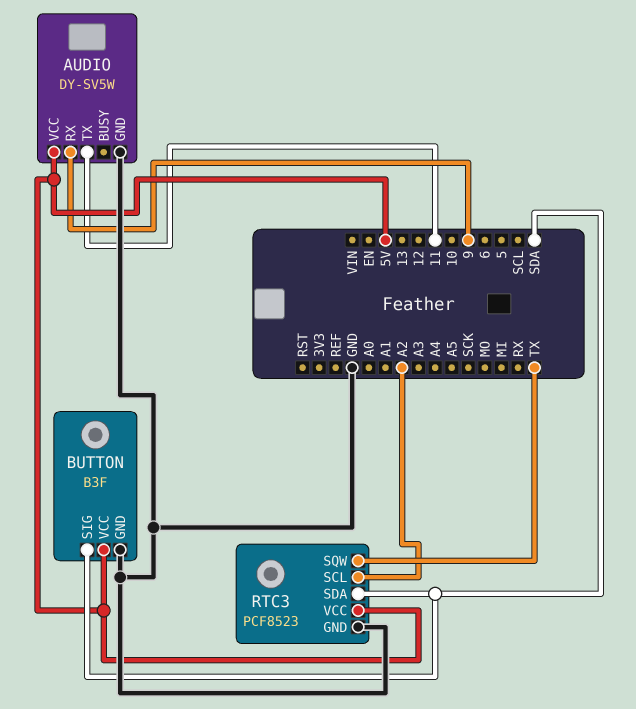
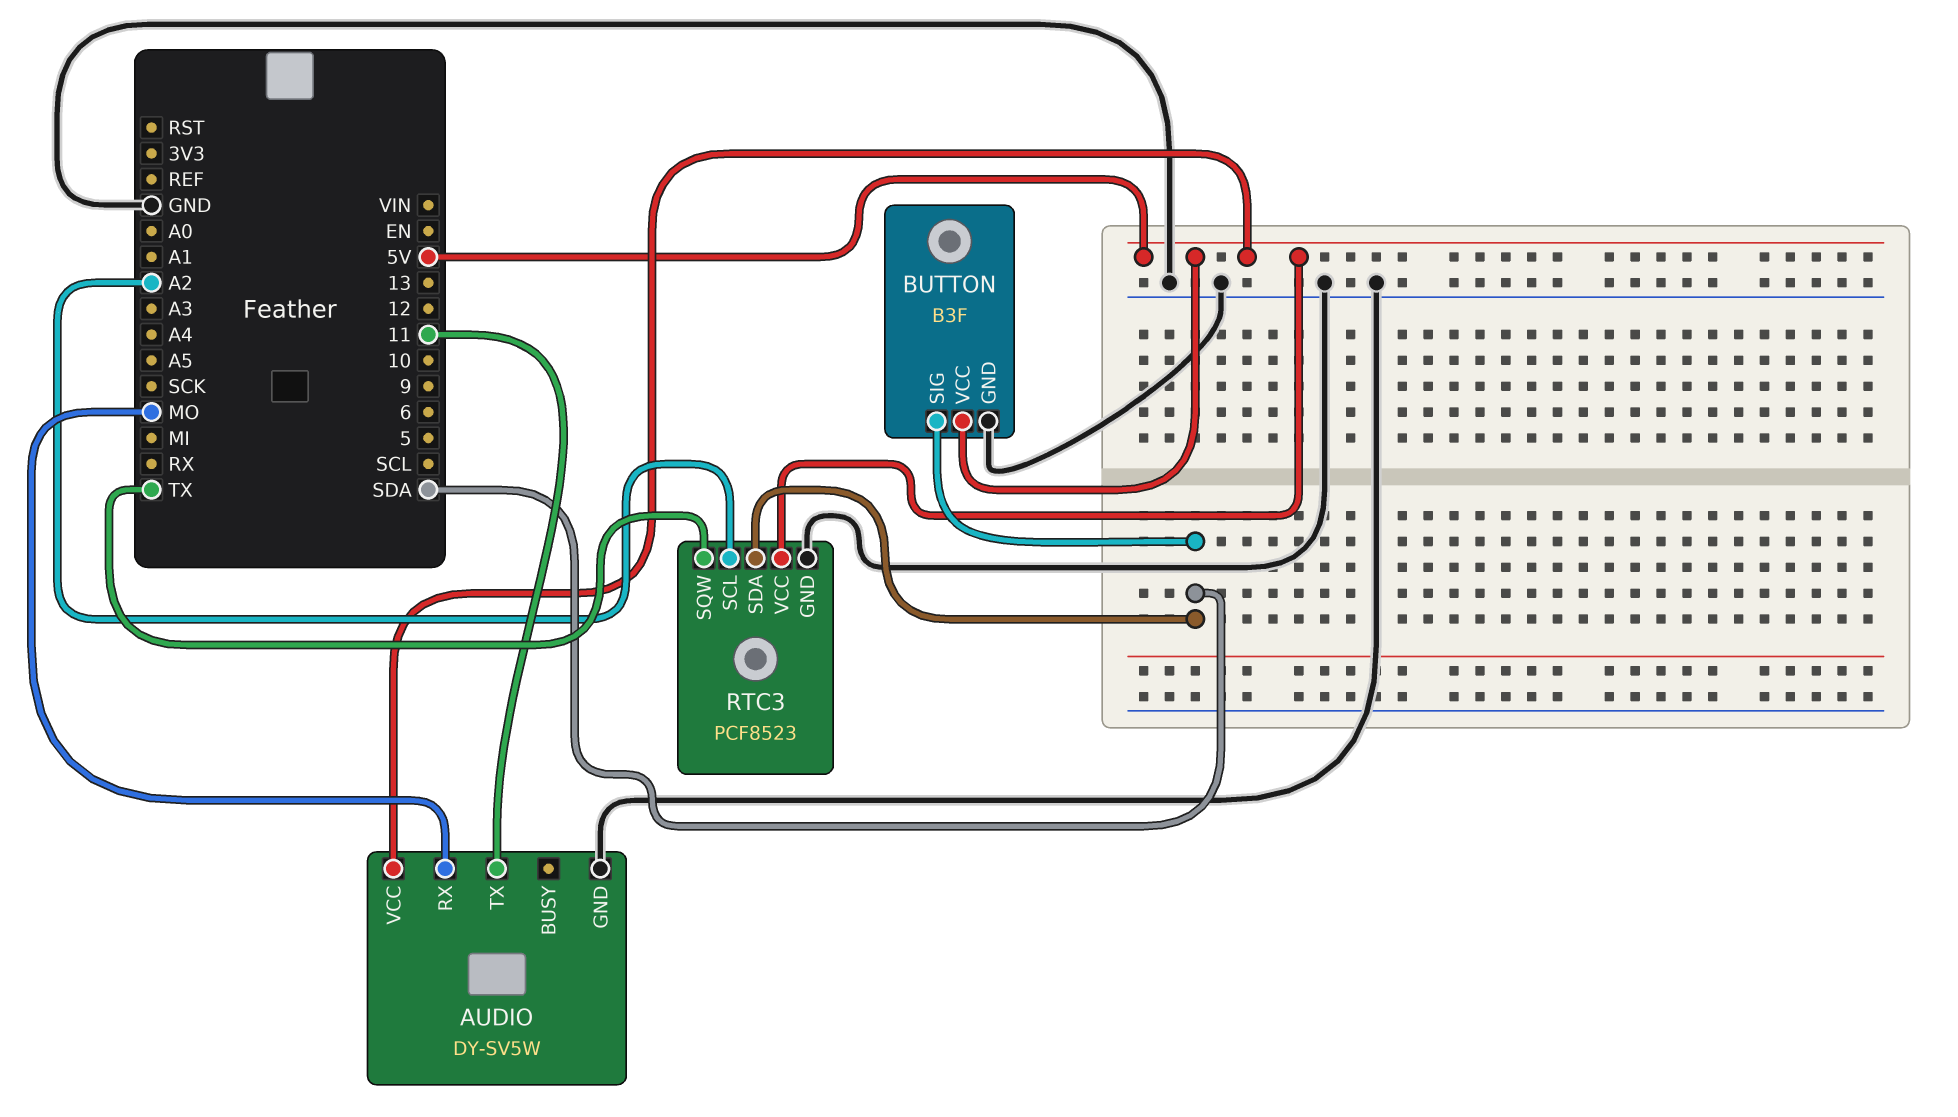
AUDIO pin RX: 9 -> MO

